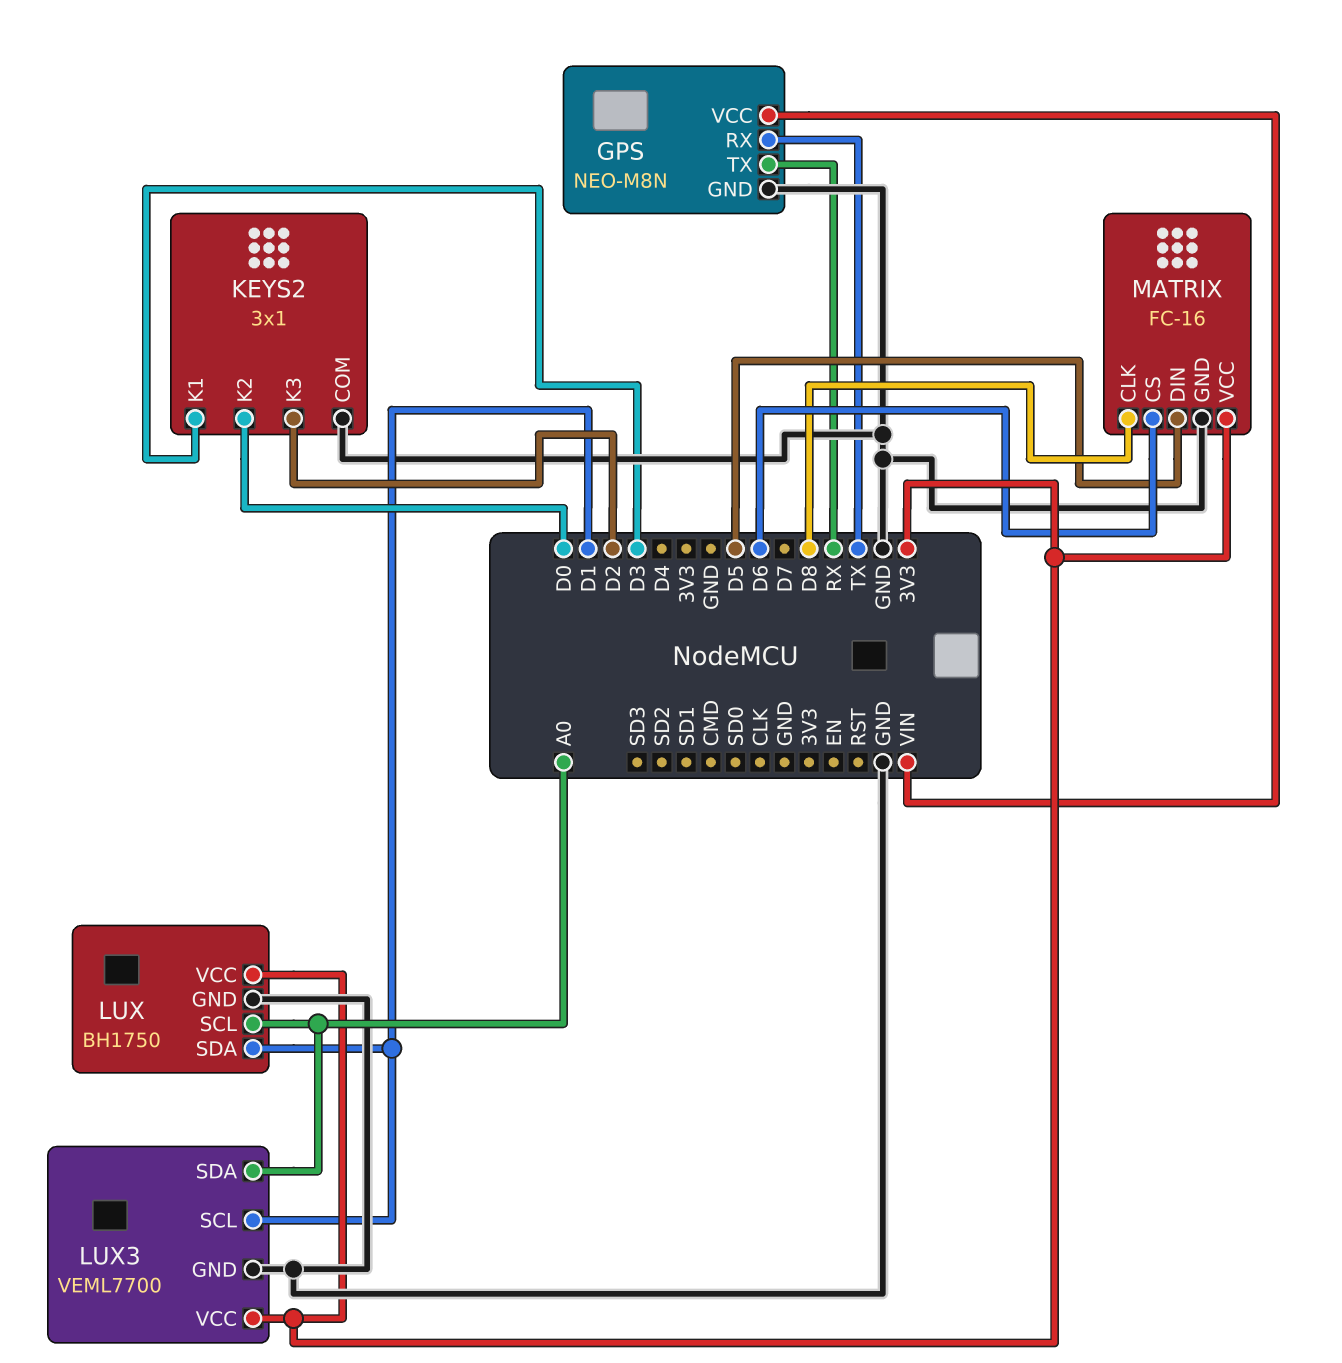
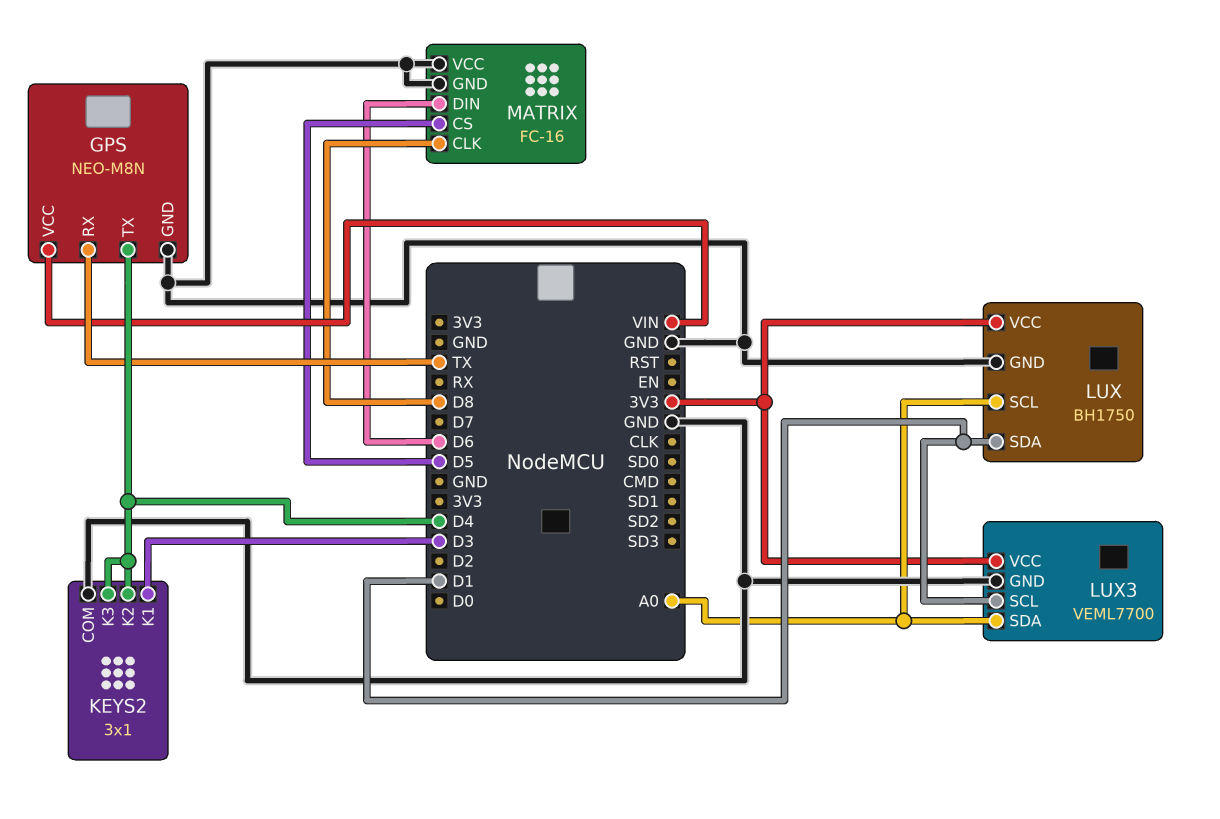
GPS pin TX: RX -> D4
KEYS2 pin K2: D0 -> D4
KEYS2 pin K3: D2 -> D4
MATRIX pin CS: D6 -> D5
MATRIX pin DIN: D5 -> D6
MATRIX pin VCC: 3V3 -> GND

